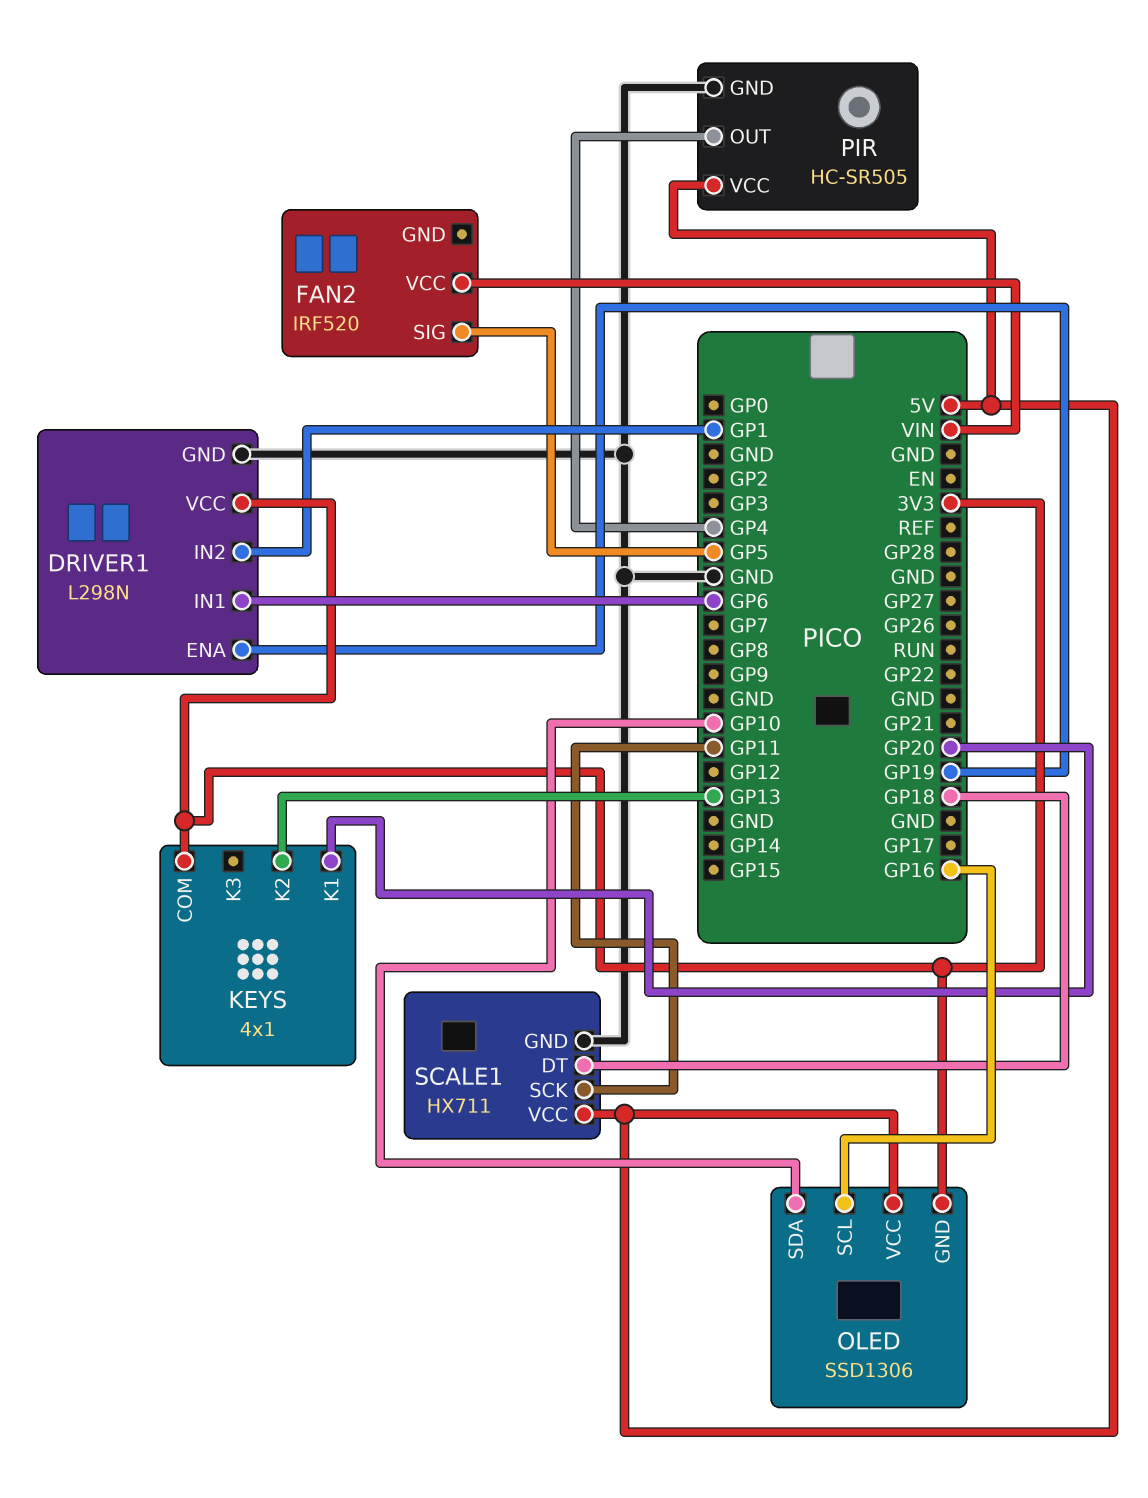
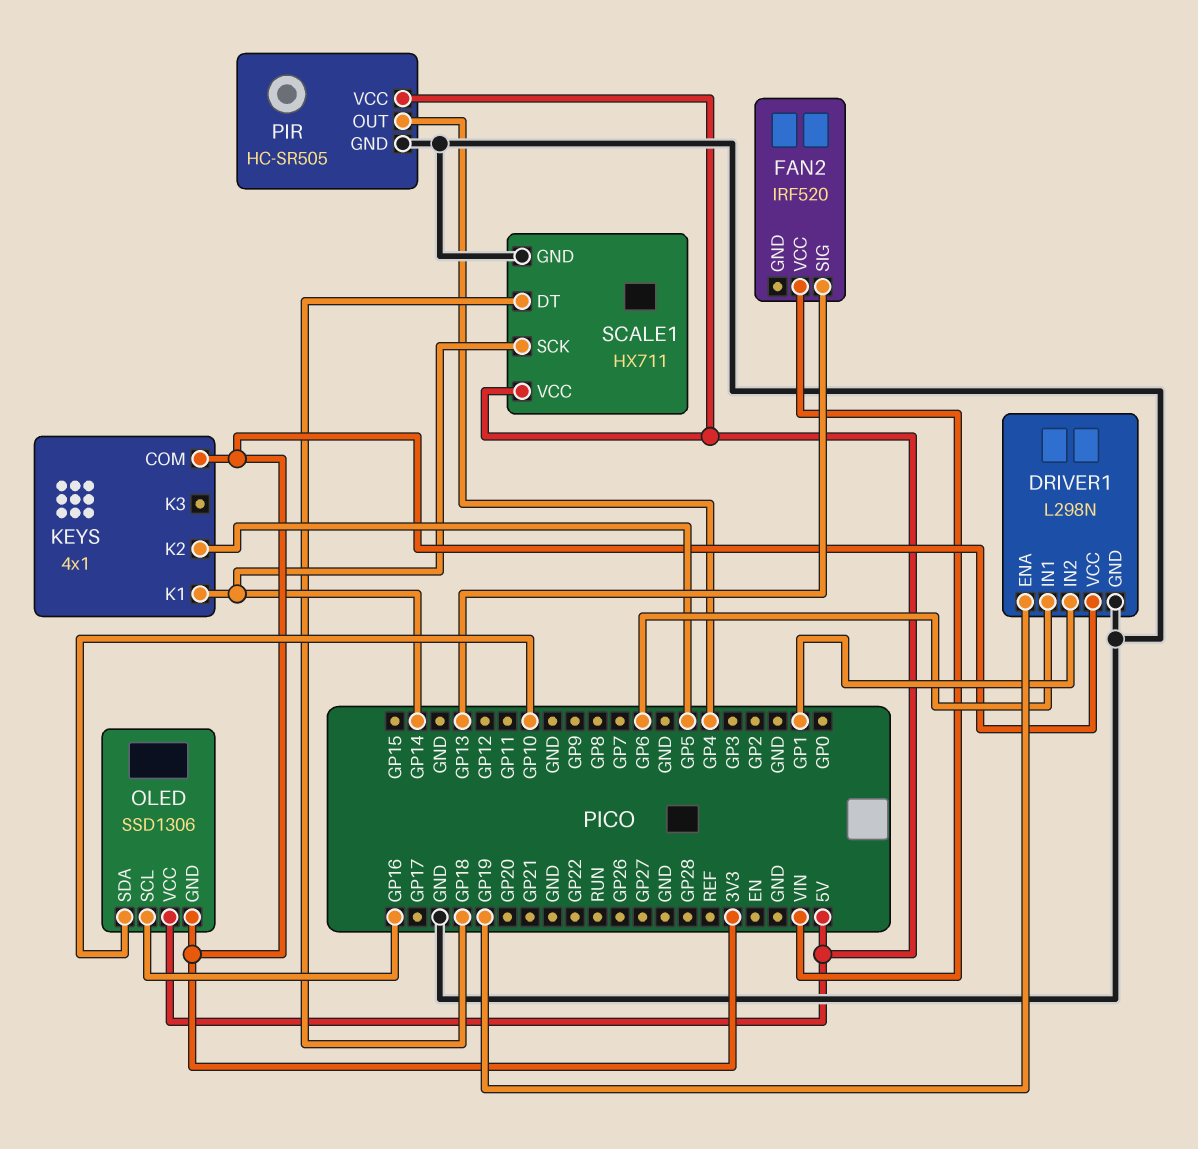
FAN2 pin SIG: GP5 -> GP13
KEYS pin K1: GP20 -> GP14
KEYS pin K2: GP13 -> GP5
SCALE1 pin SCK: GP11 -> GP14

